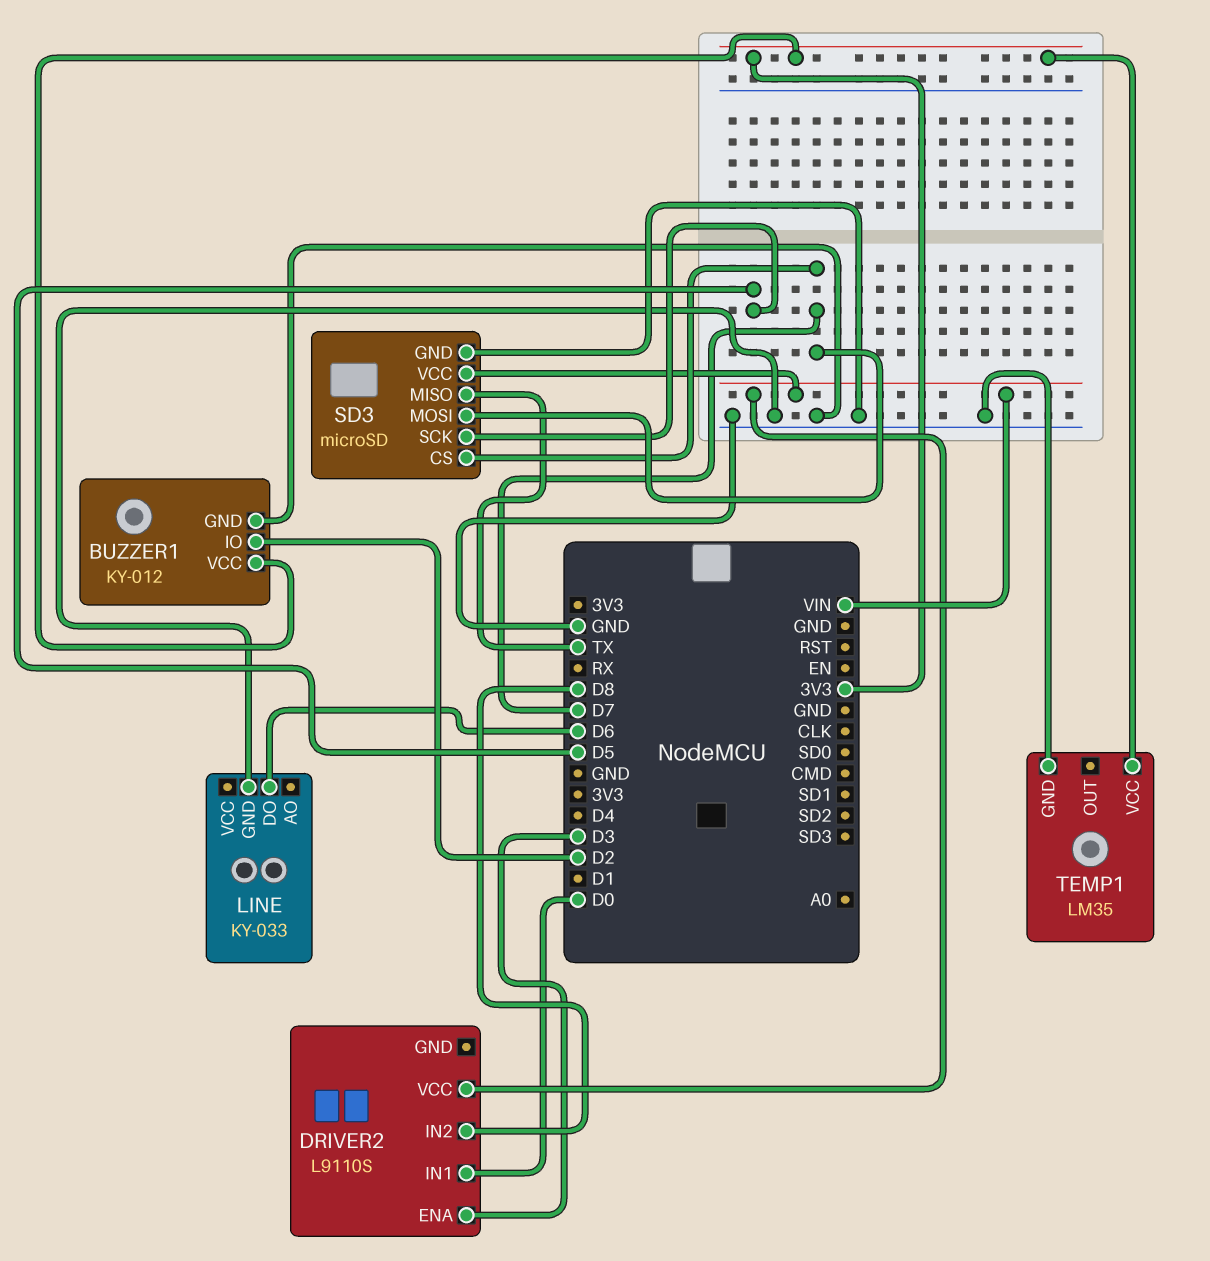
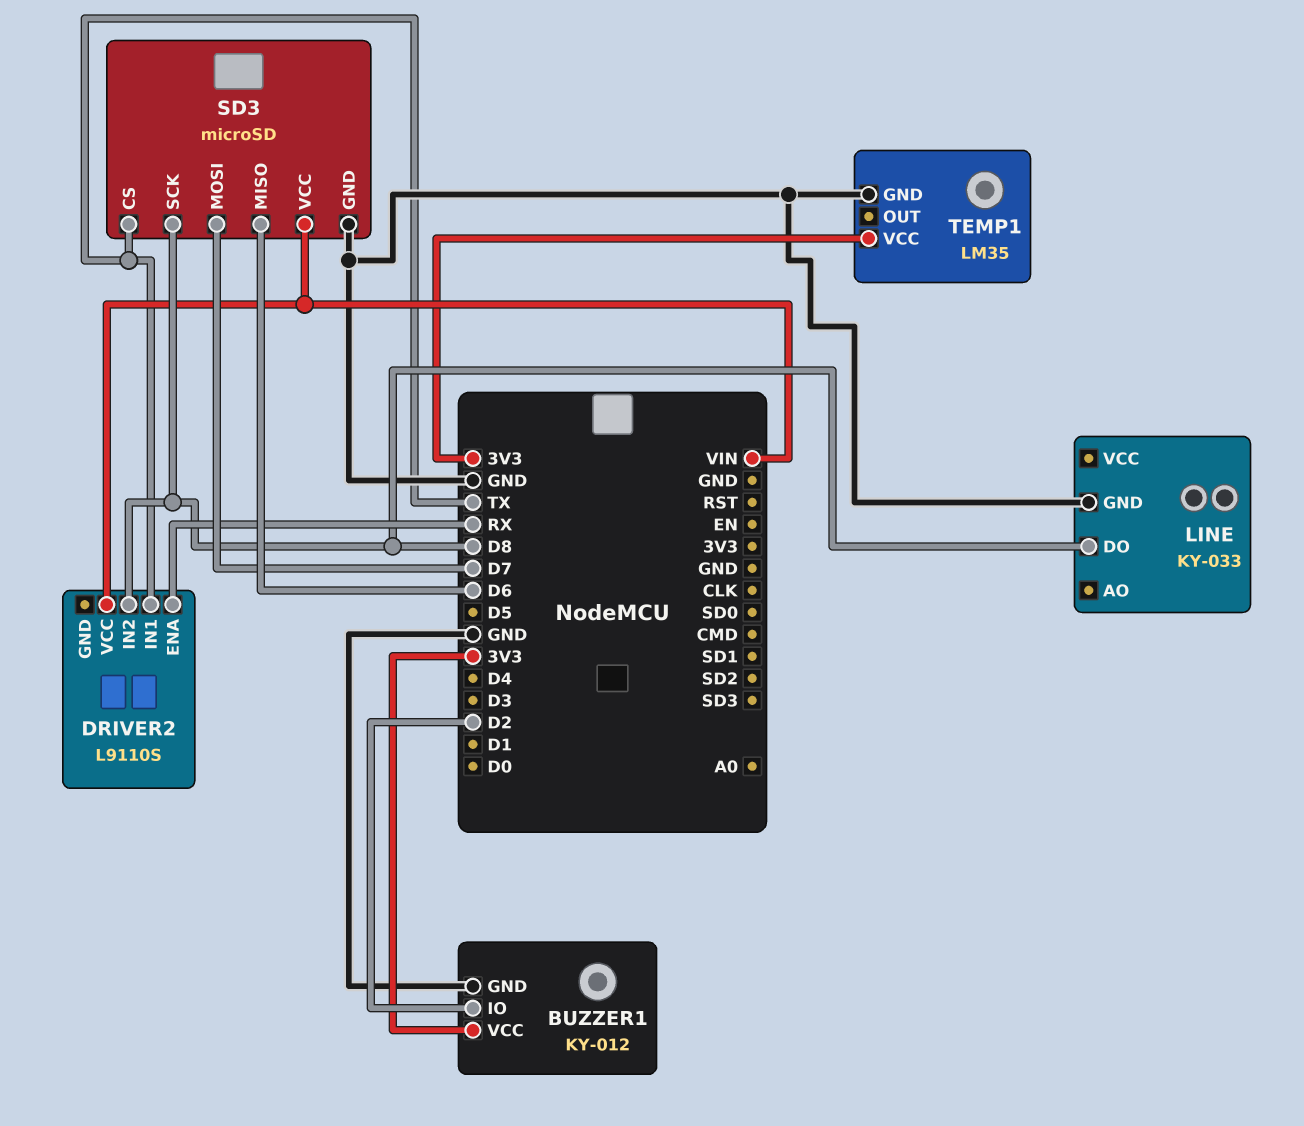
DRIVER2 pin ENA: D3 -> RX
DRIVER2 pin IN1: D0 -> TX
LINE pin DO: D6 -> D8
SD3 pin CS: D7 -> TX
SD3 pin MISO: TX -> D6
SD3 pin SCK: D5 -> D8

